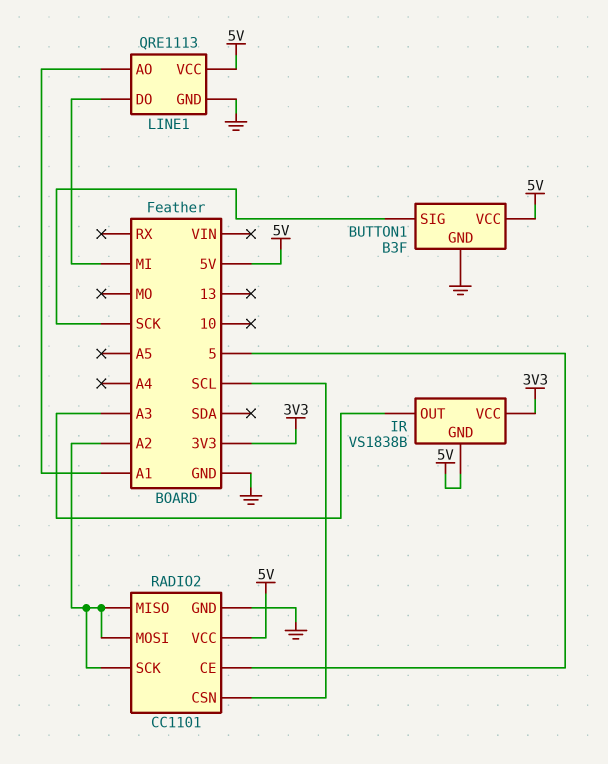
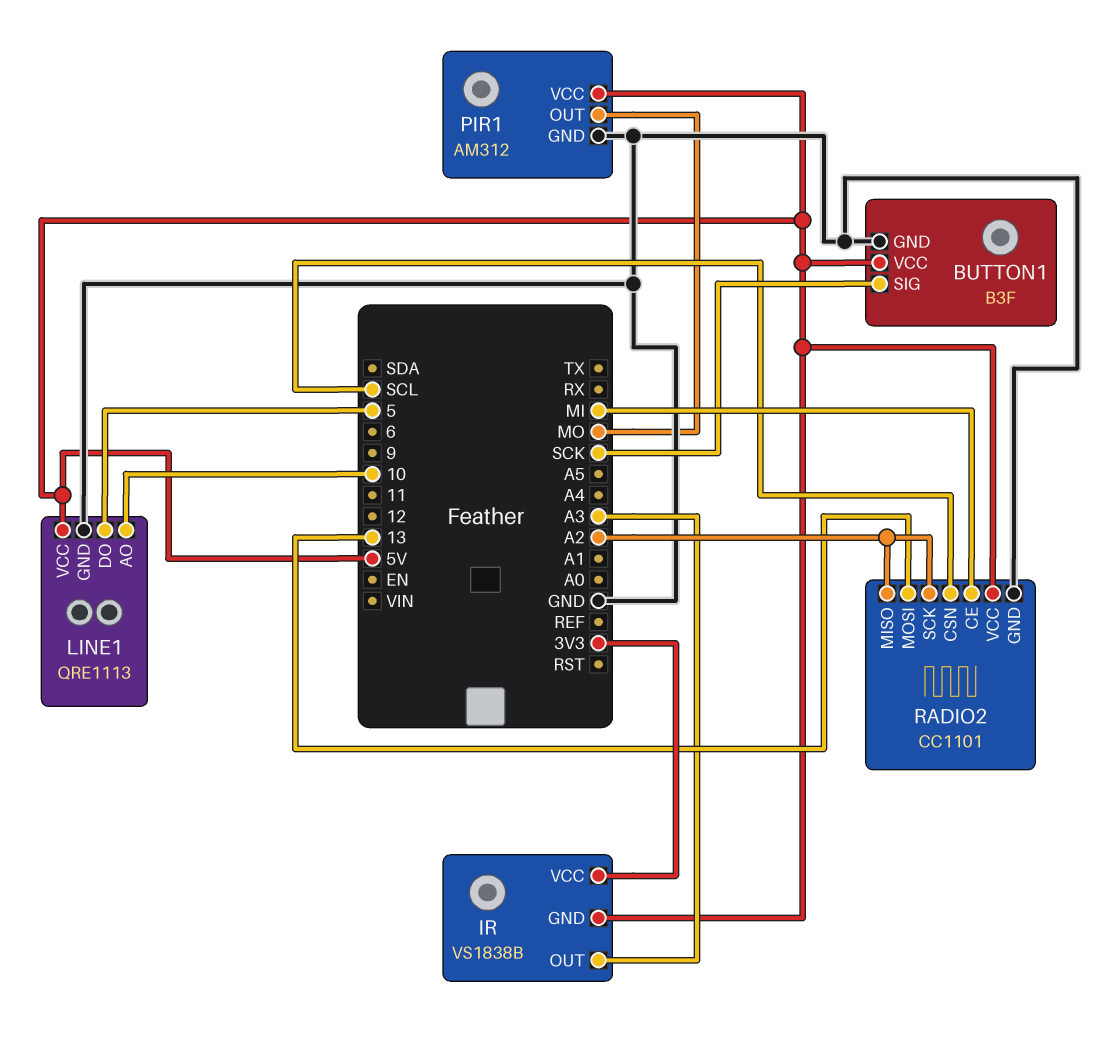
LINE1 pin AO: A1 -> 10
LINE1 pin DO: MI -> 5
PIR1: none -> AM312
PIR1 pin GND: none -> GND
PIR1 pin OUT: none -> MO
PIR1 pin VCC: none -> 5V
RADIO2 pin CE: 5 -> MI
RADIO2 pin MOSI: A2 -> 13

